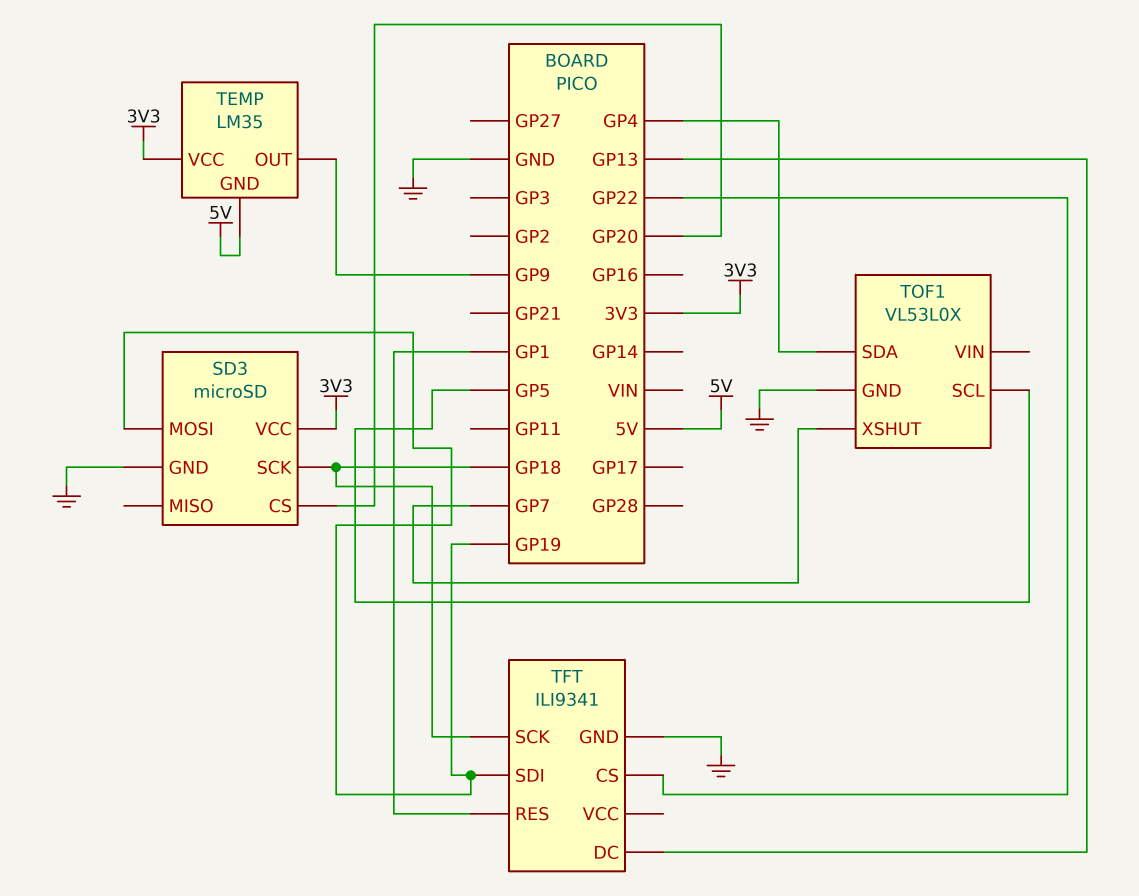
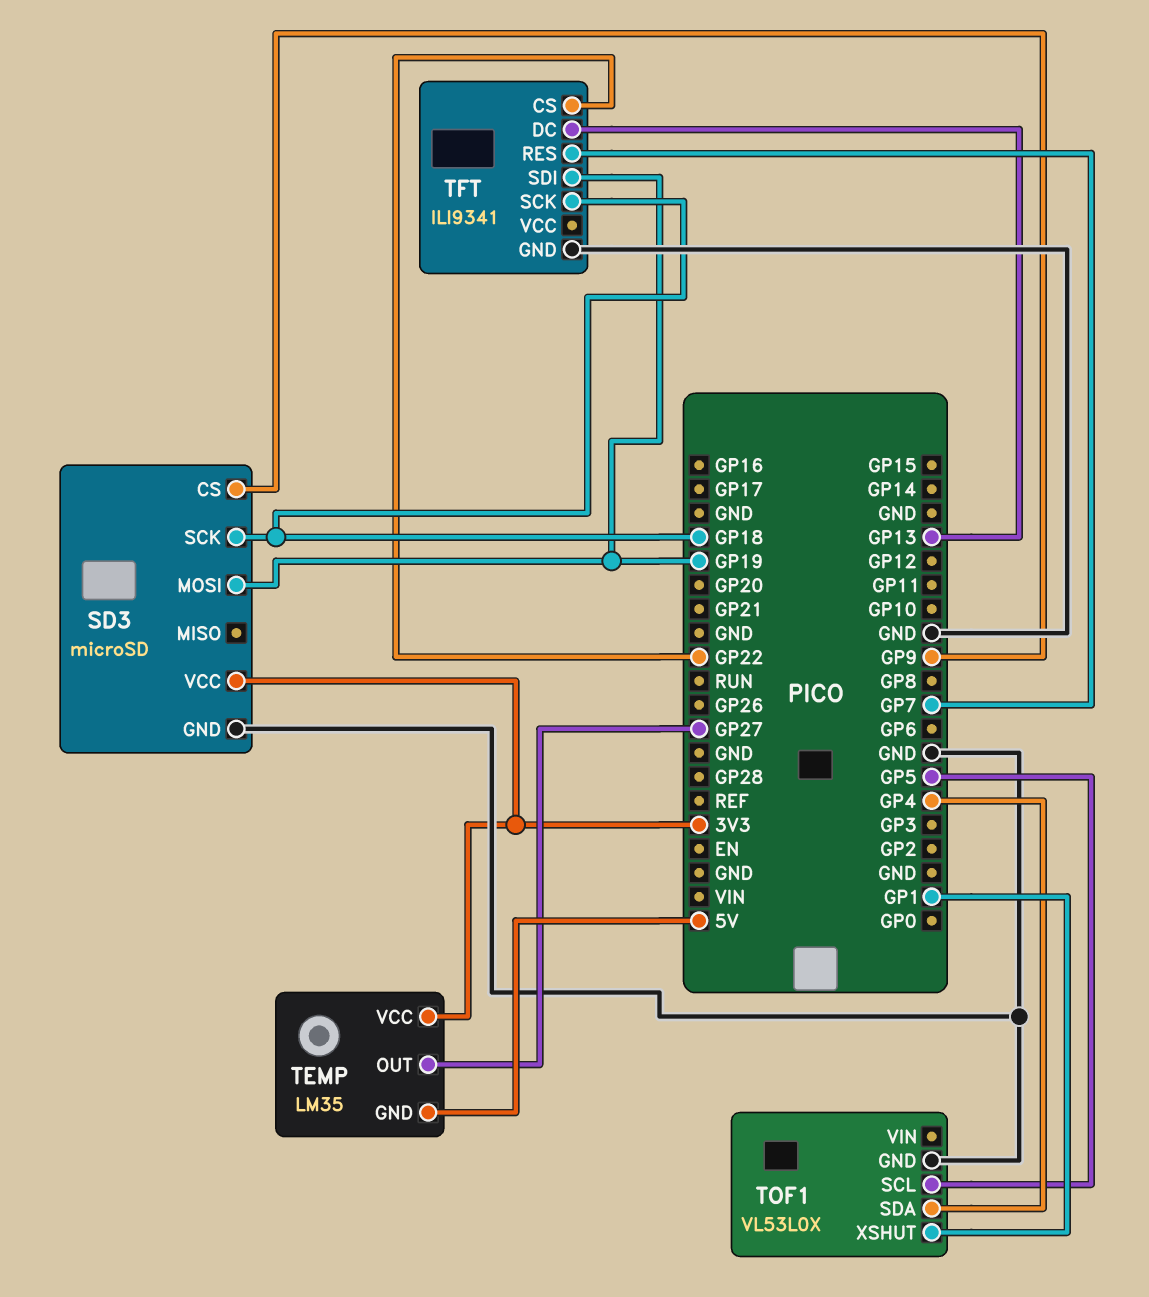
SD3 pin CS: GP20 -> GP9
TEMP pin OUT: GP9 -> GP27
TFT pin RES: GP1 -> GP7
TOF1 pin XSHUT: GP7 -> GP1

